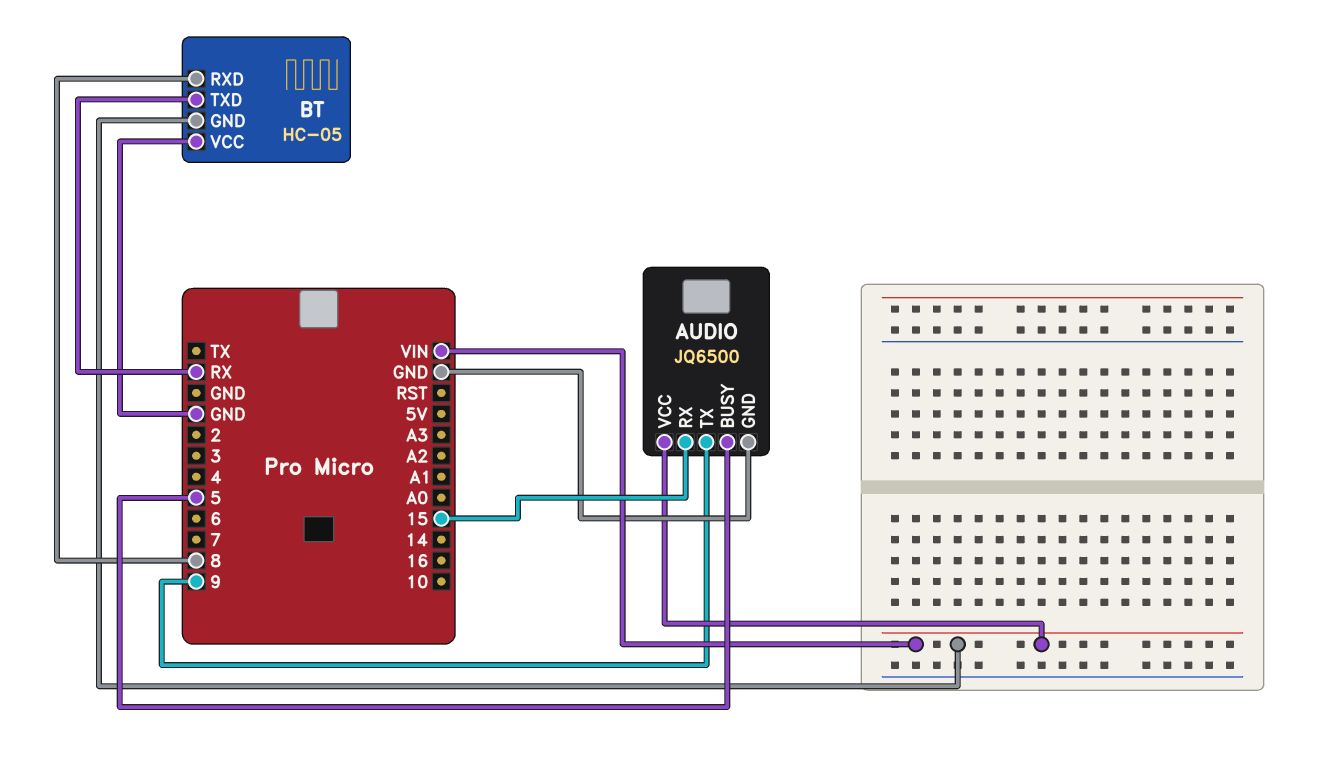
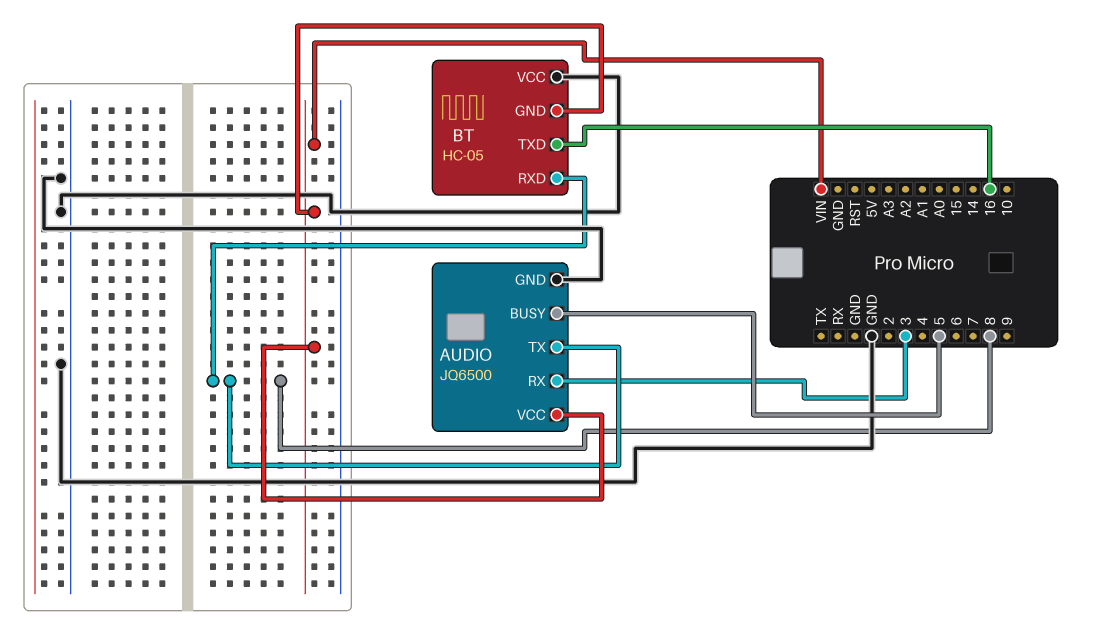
AUDIO pin RX: 15 -> 3
AUDIO pin TX: 9 -> 8
BT pin TXD: RX -> 16

